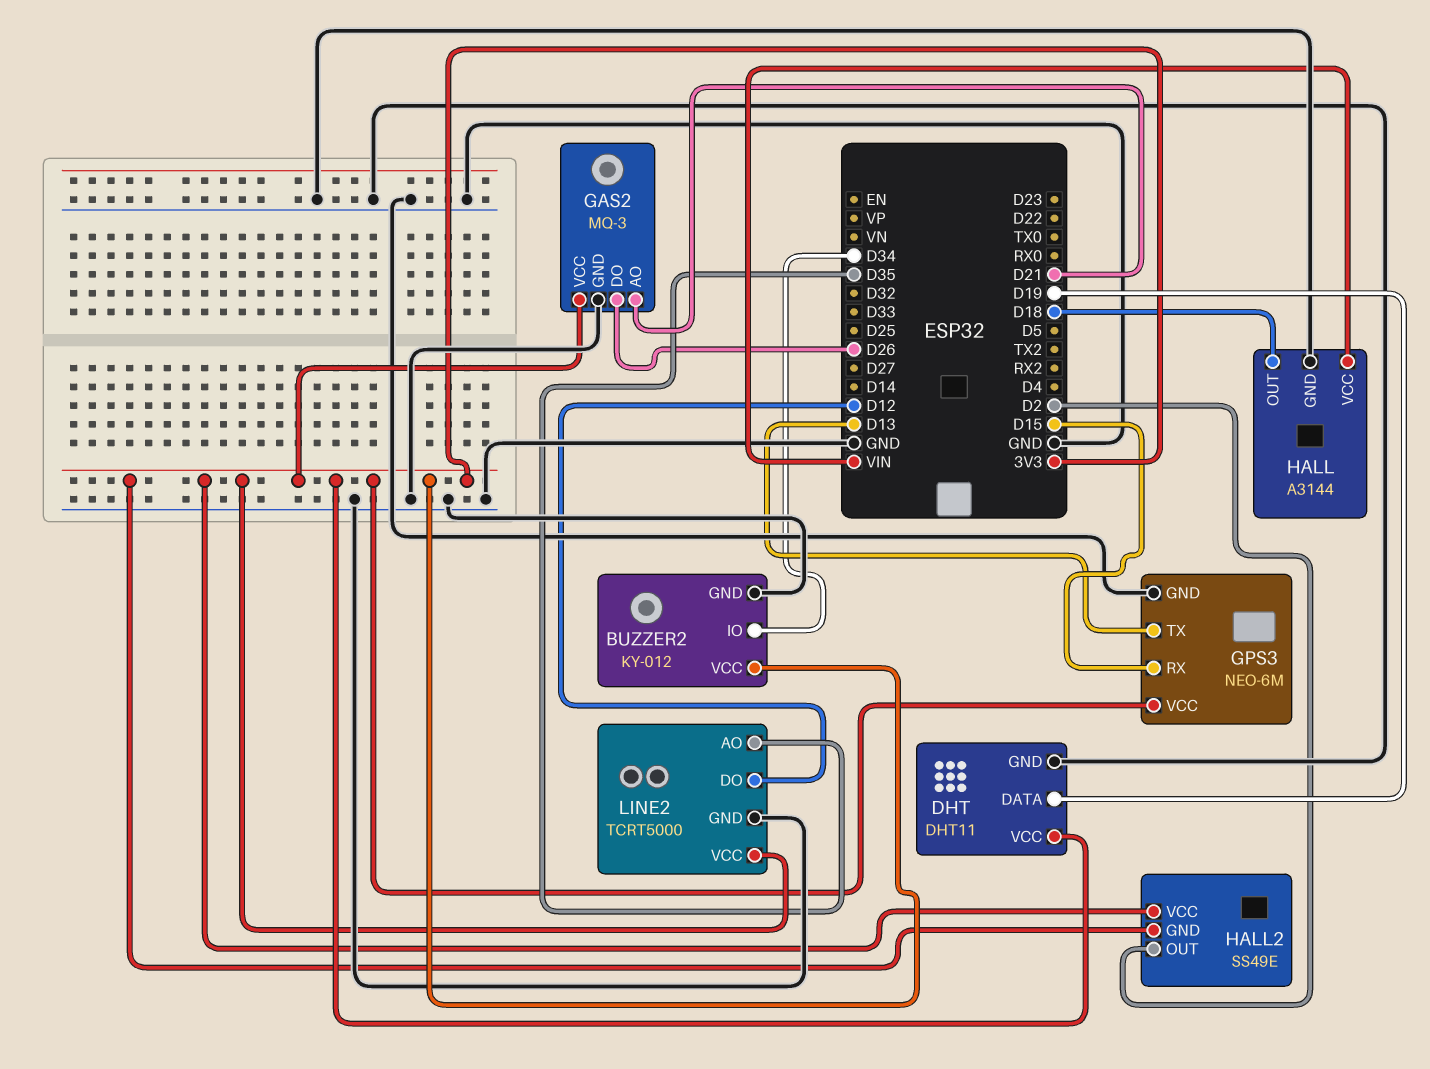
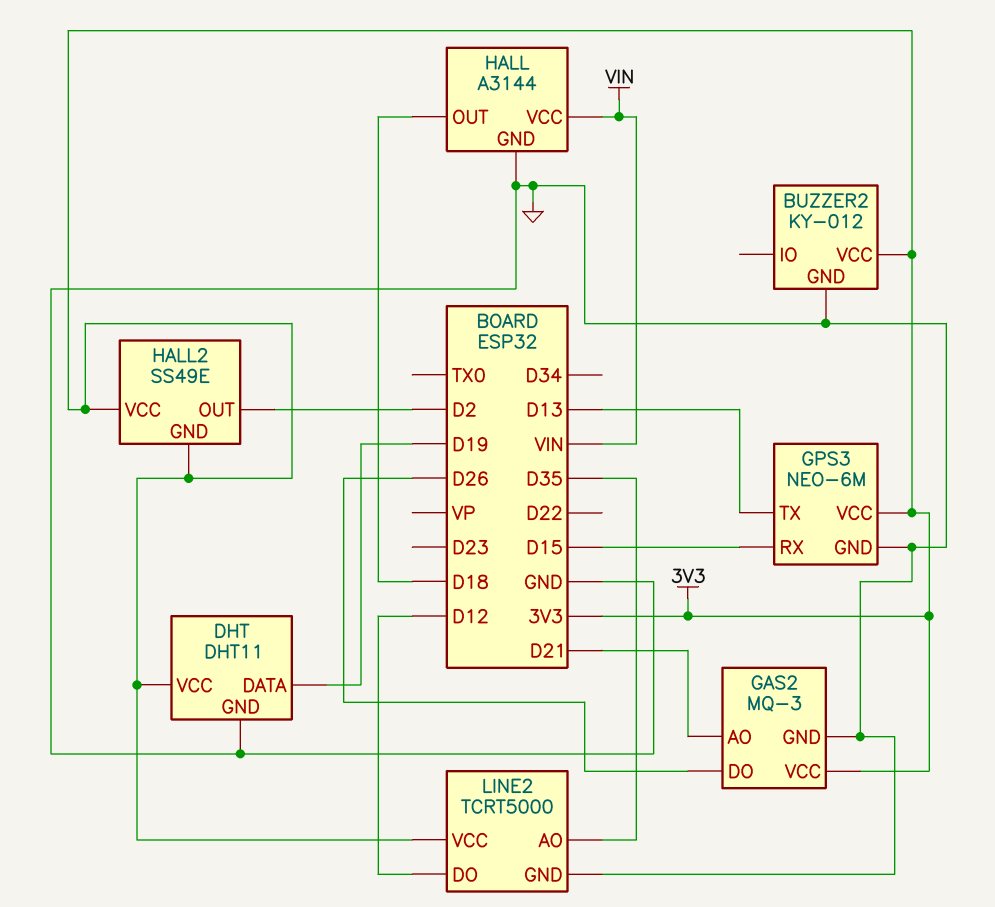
BUZZER2 pin IO: D34 -> none

